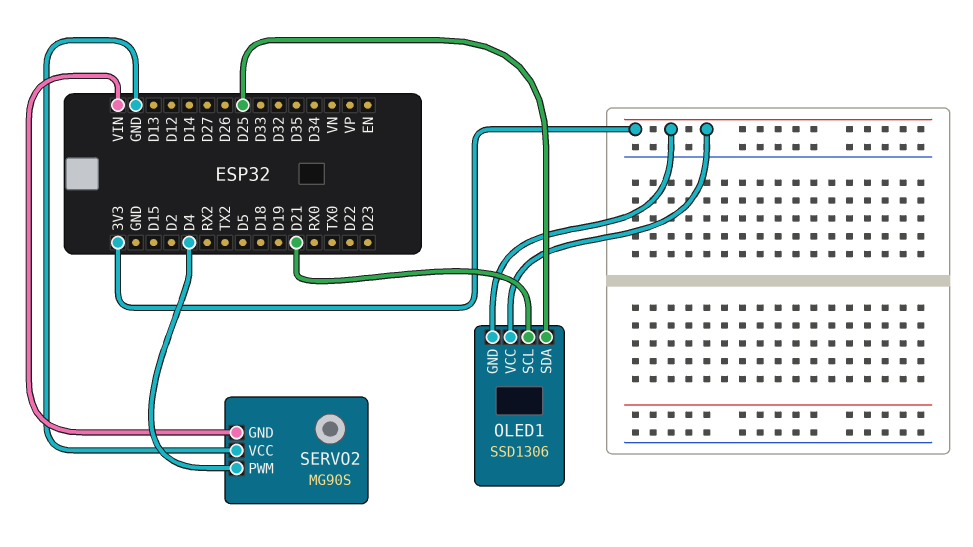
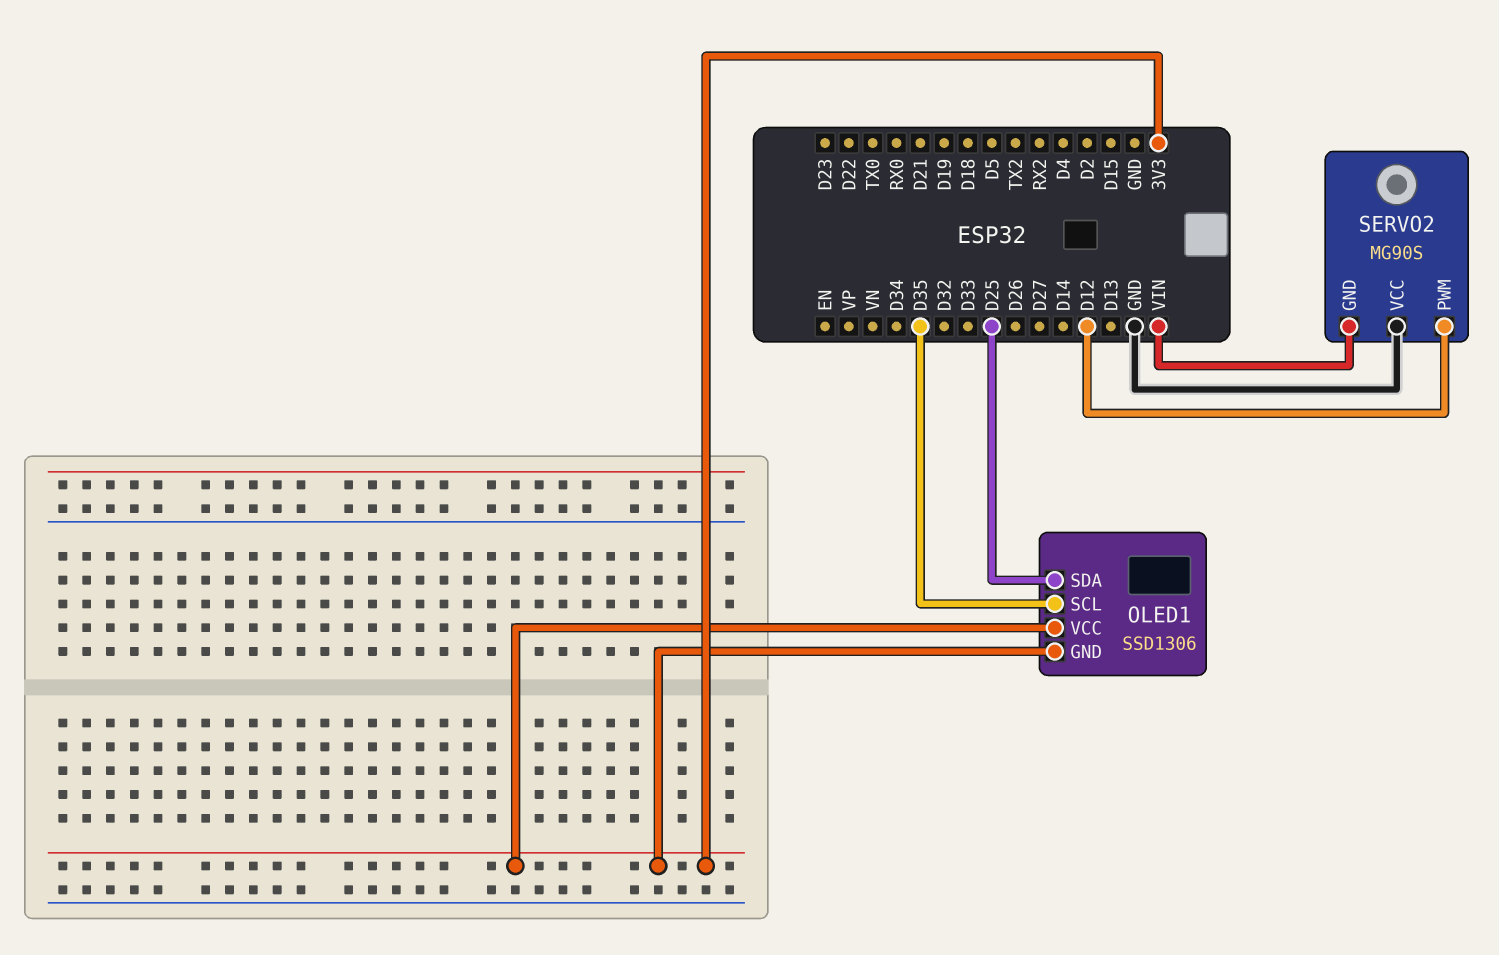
OLED1 pin SCL: D21 -> D35
SERVO2 pin PWM: D4 -> D12

